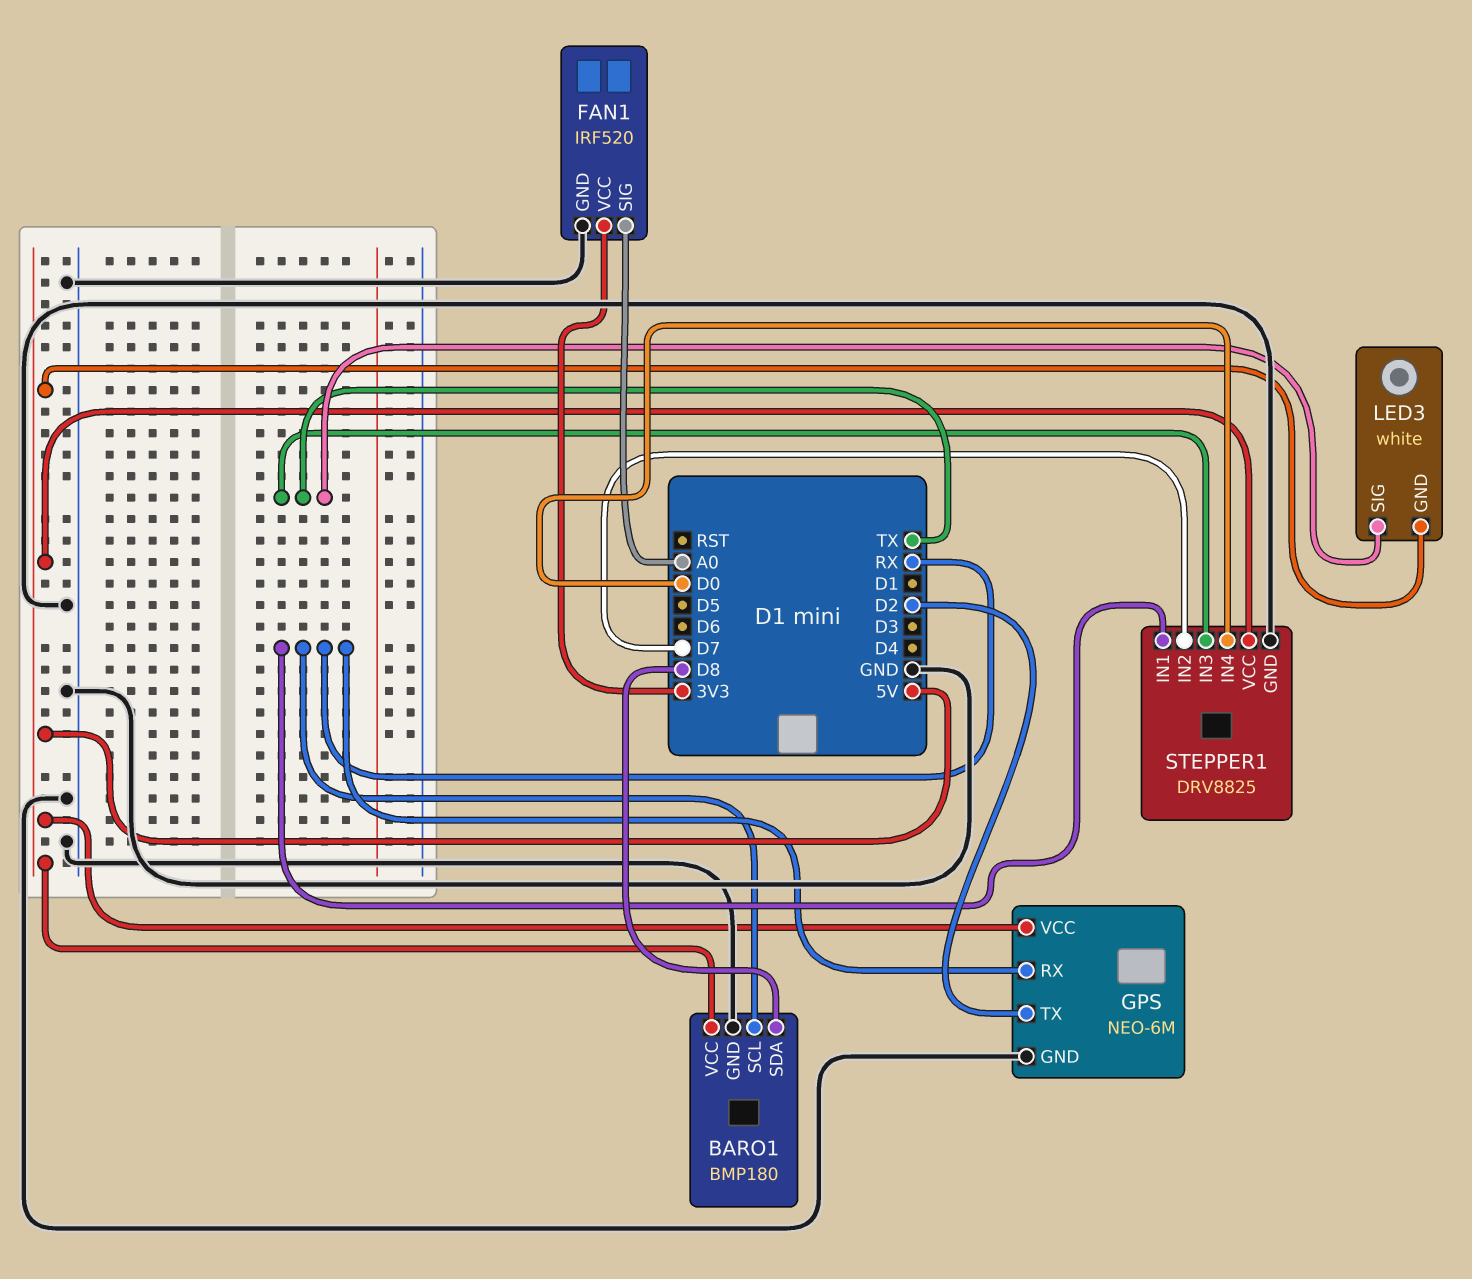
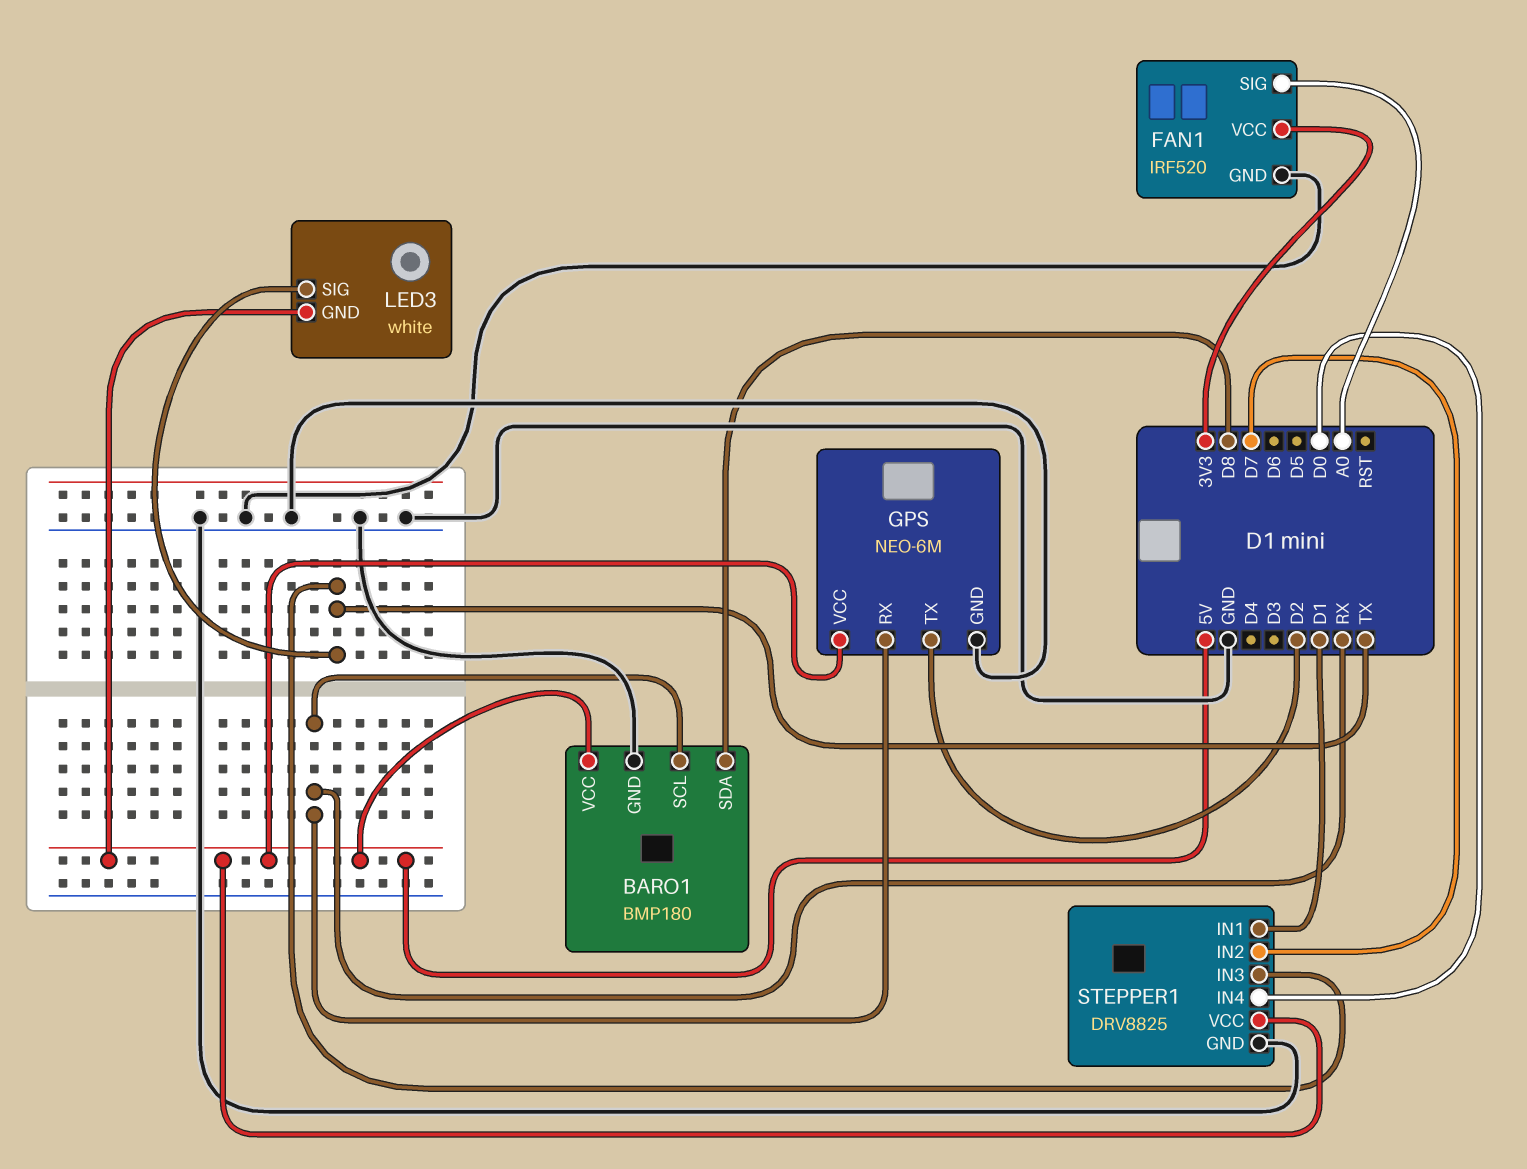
STEPPER1 pin IN1: RX -> D1

